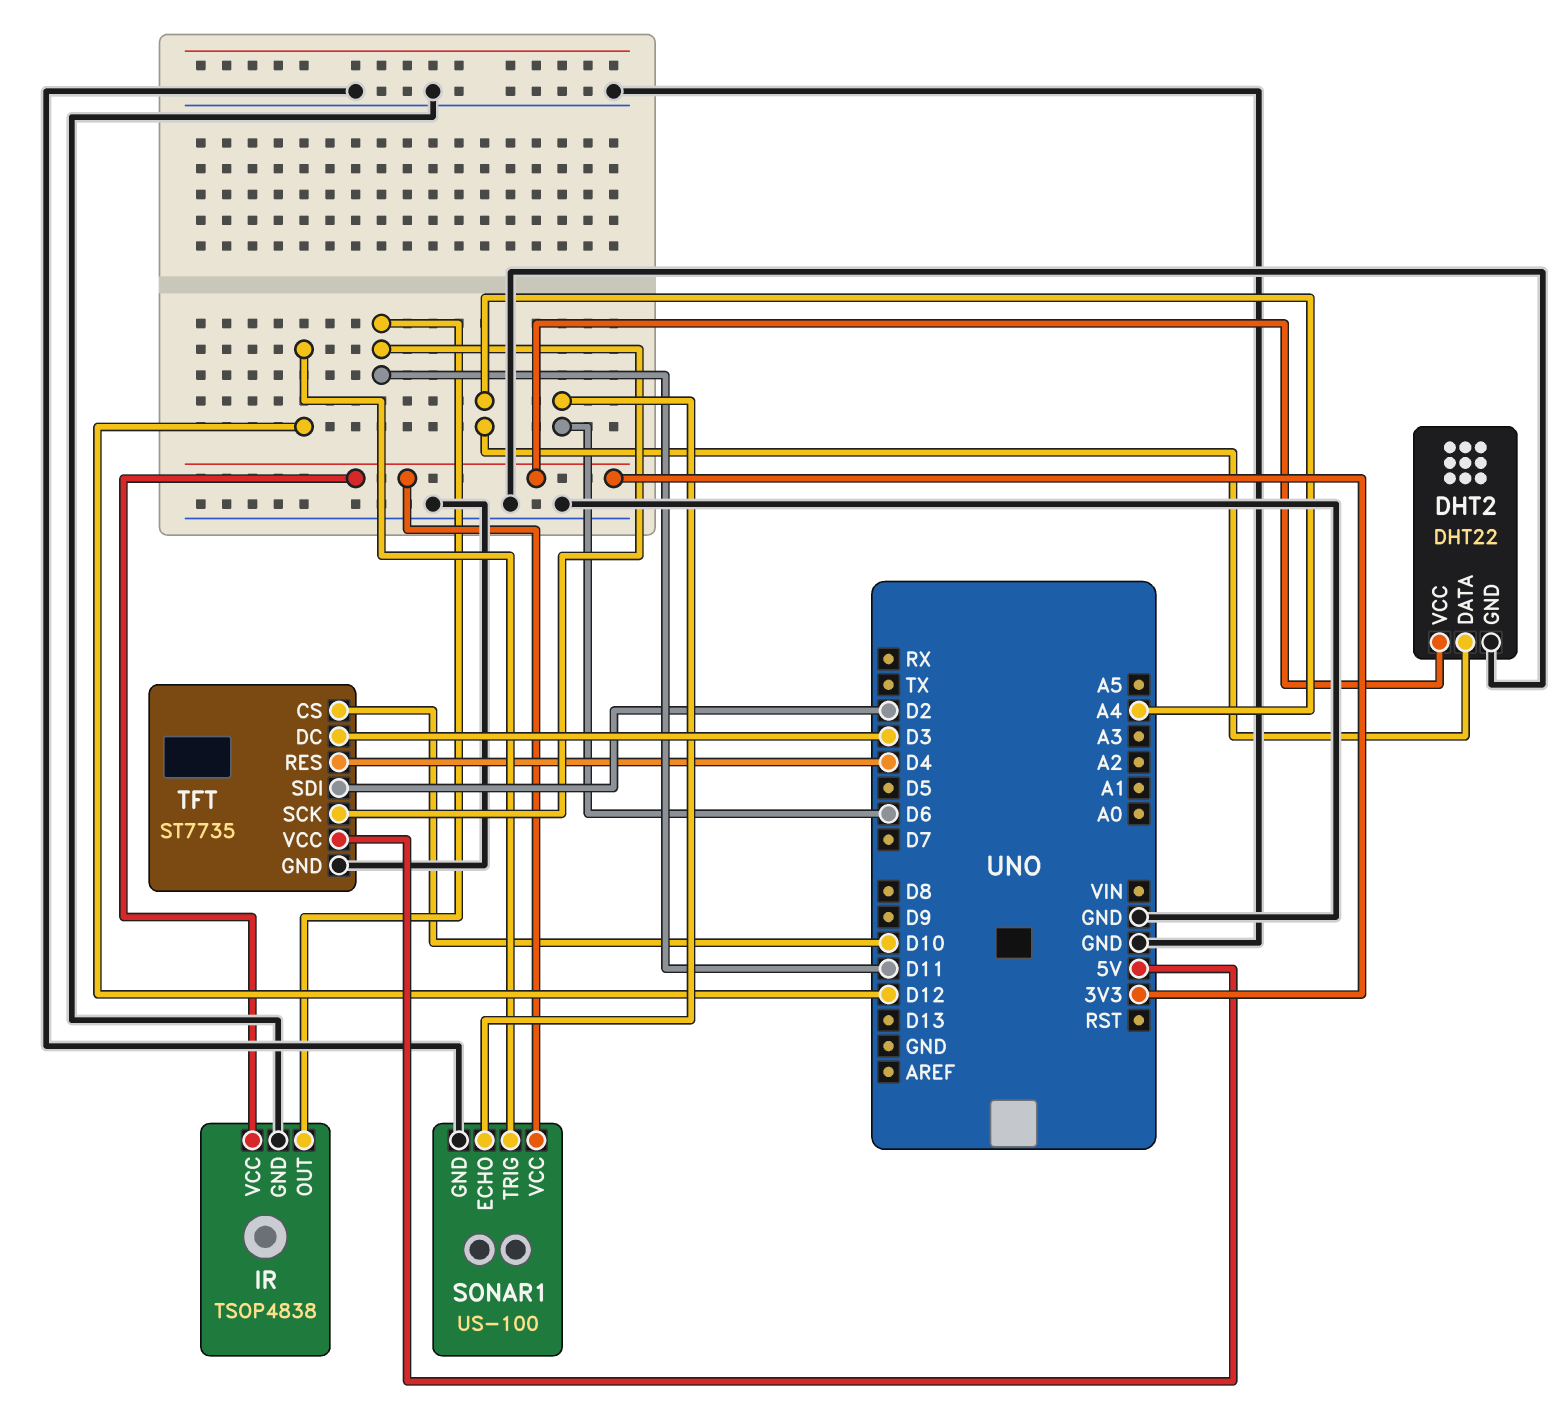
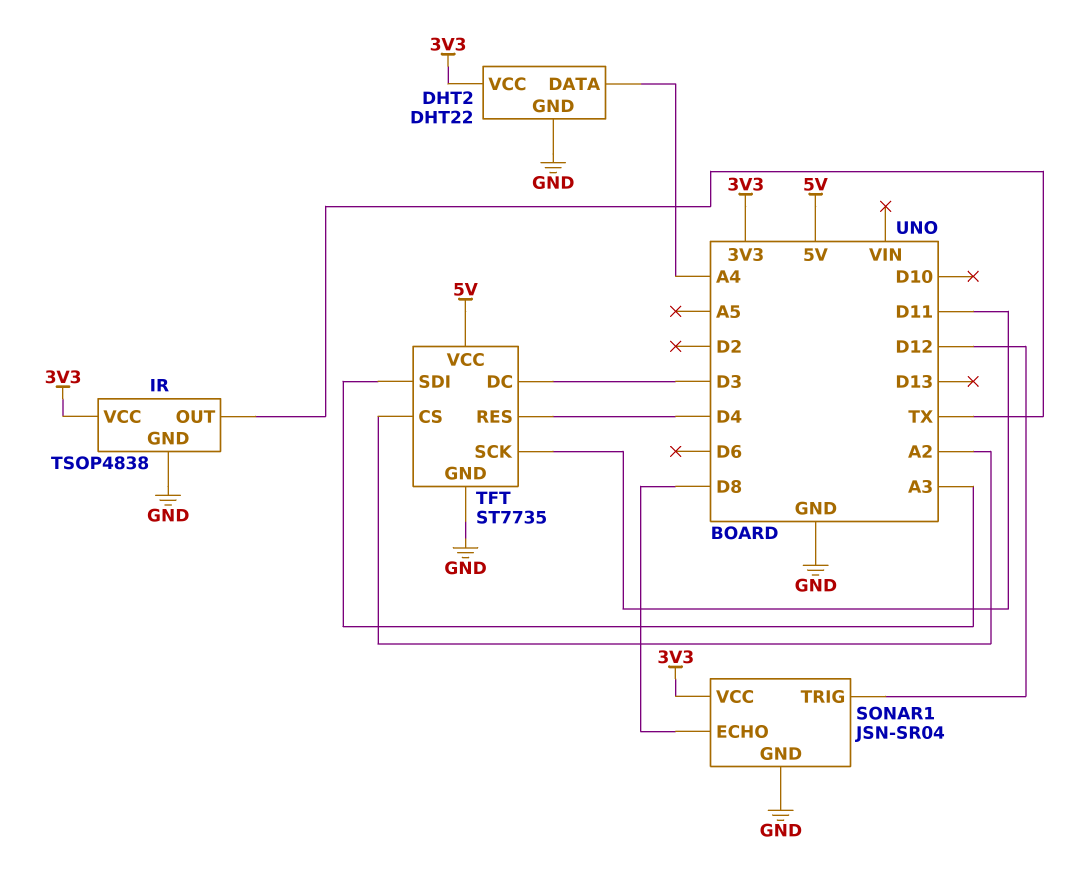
IR pin OUT: D11 -> TX
SONAR1: US-100 -> JSN-SR04
SONAR1 pin ECHO: D6 -> D8
TFT pin CS: D10 -> A2
TFT pin SDI: D2 -> A3

